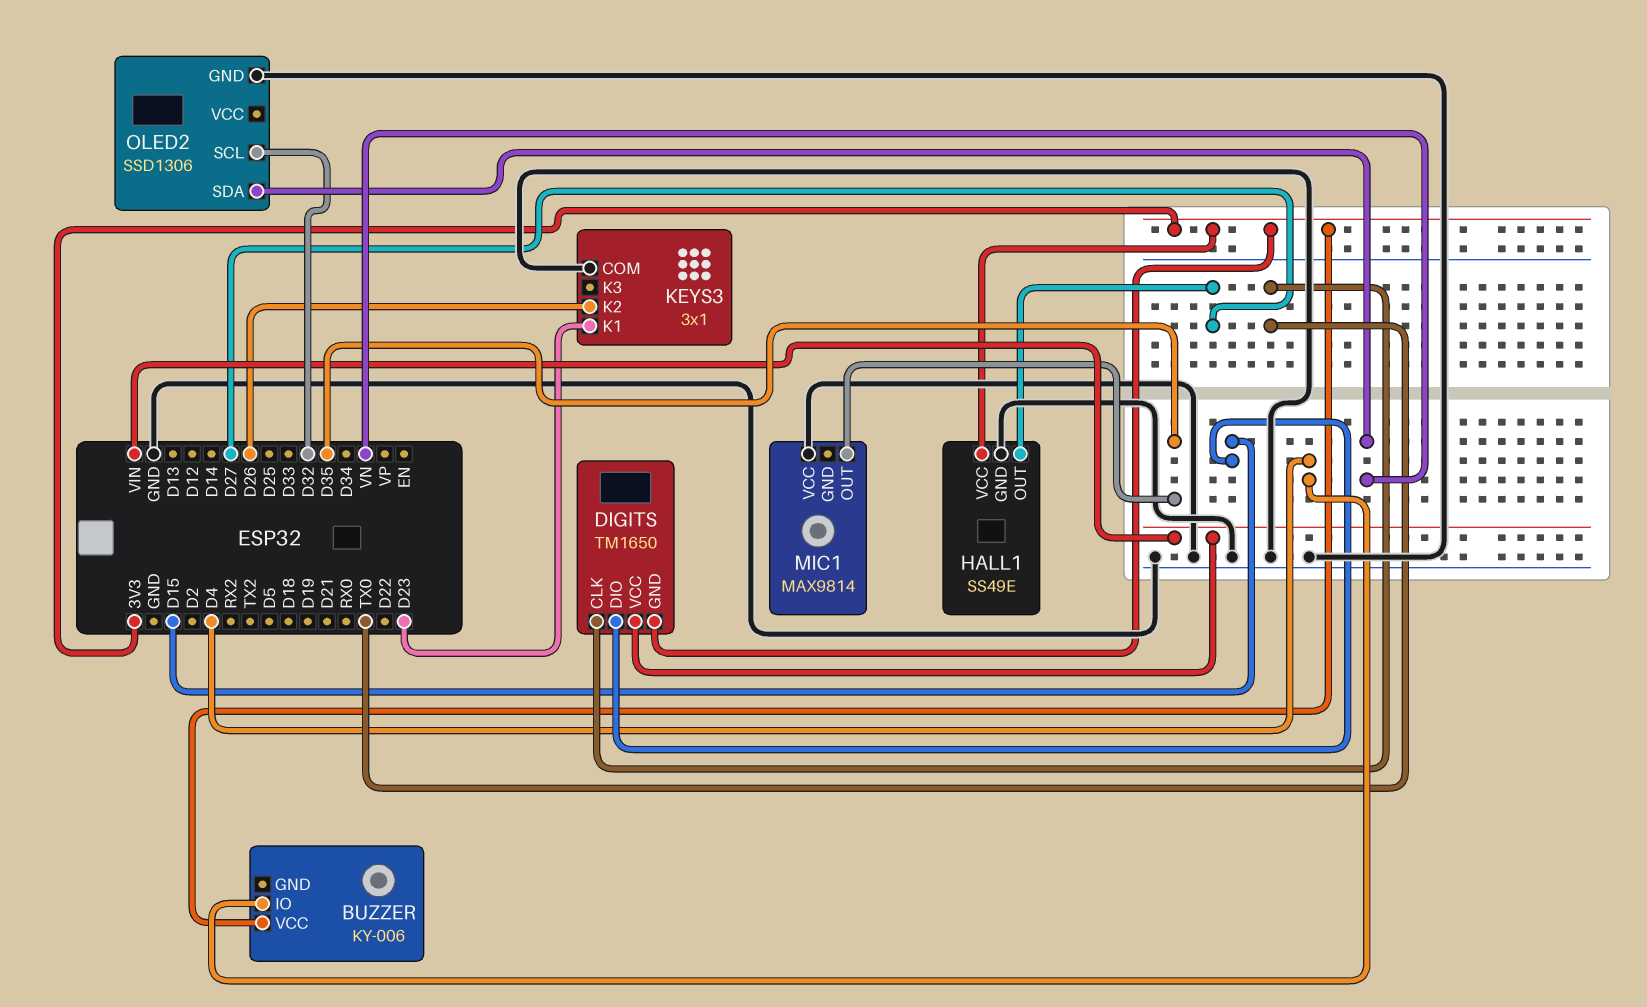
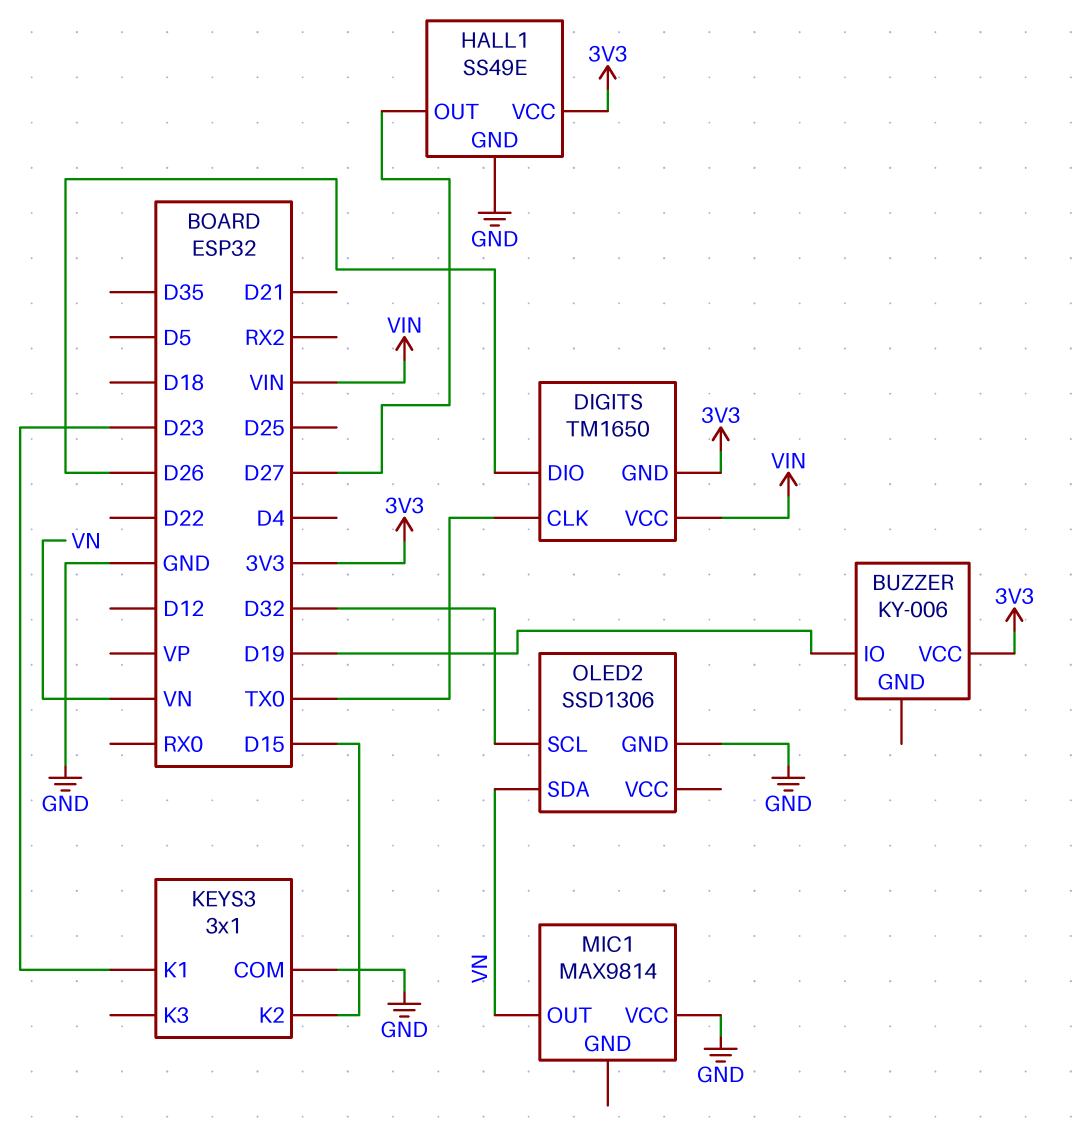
BUZZER pin IO: D4 -> D19
DIGITS pin DIO: D15 -> D26
KEYS3 pin K2: D26 -> D15
MIC1 pin OUT: D35 -> VN

